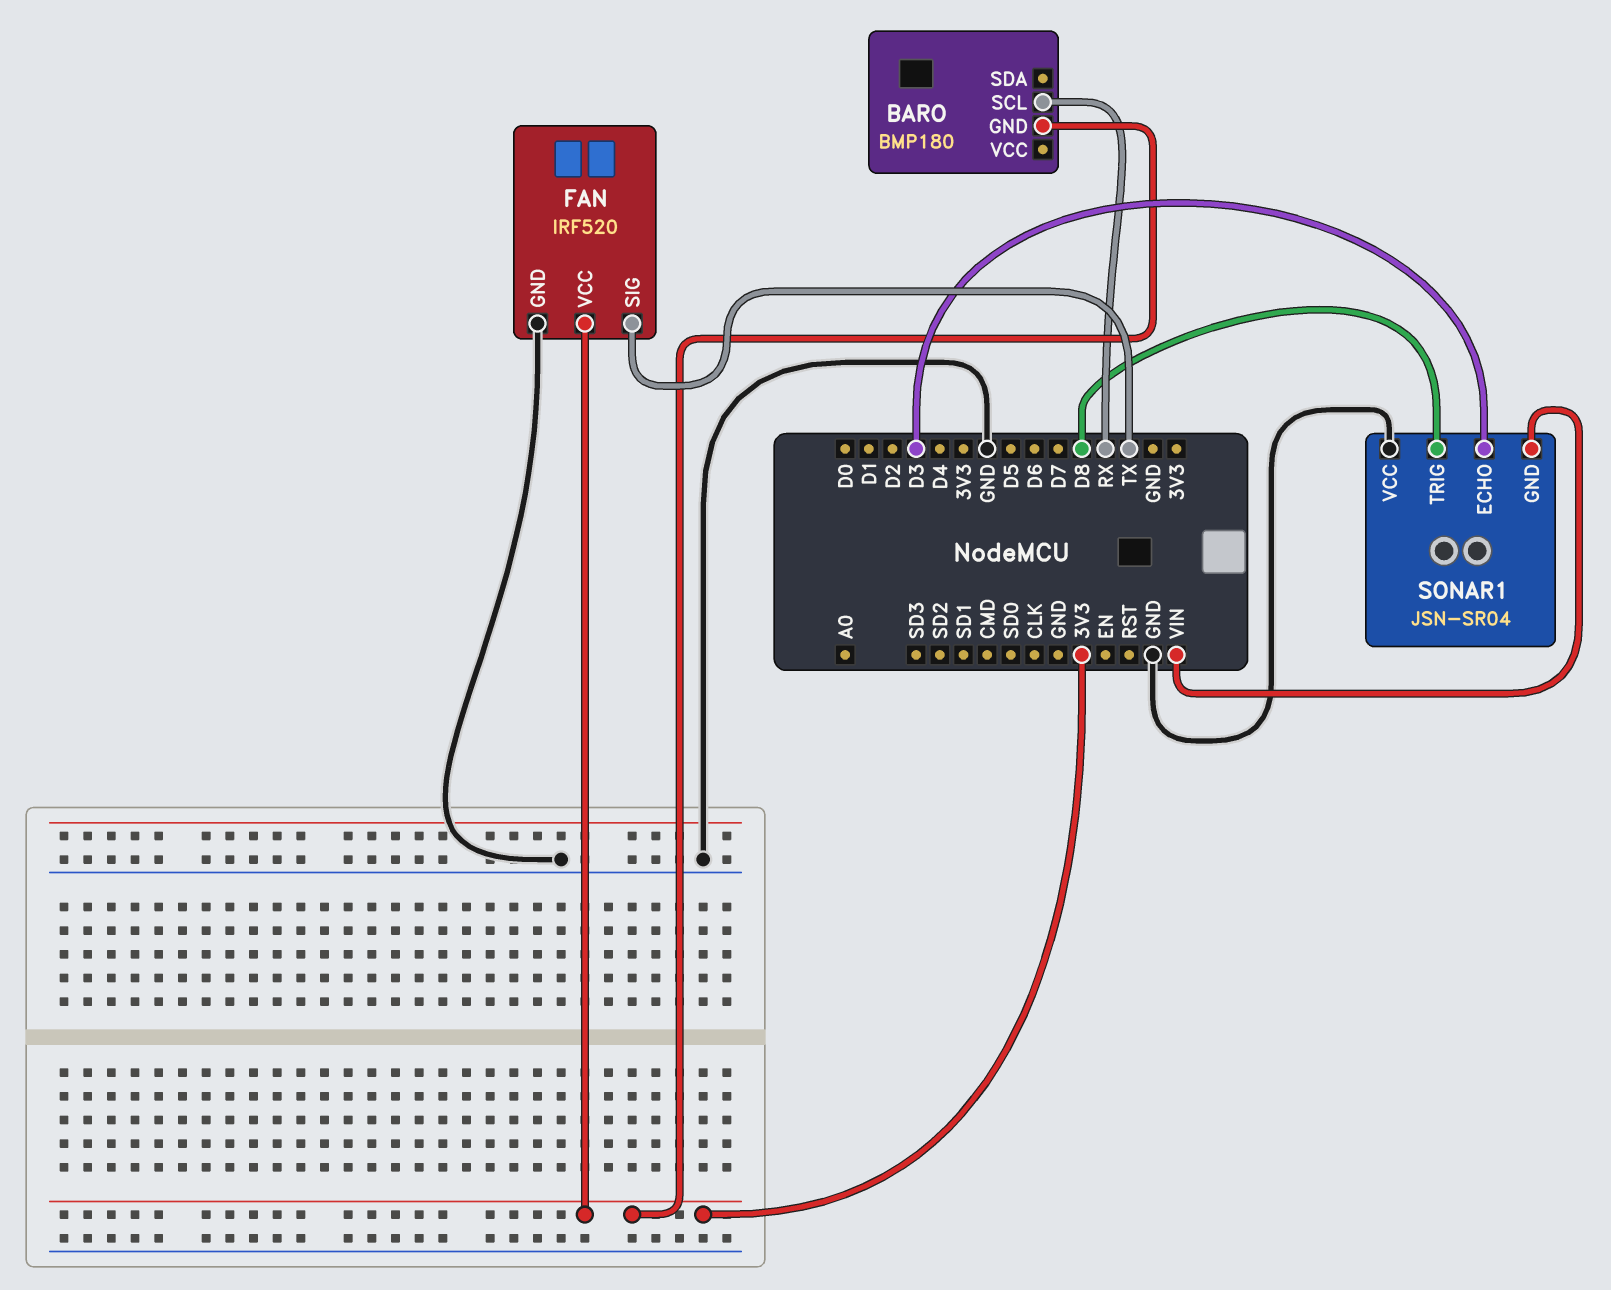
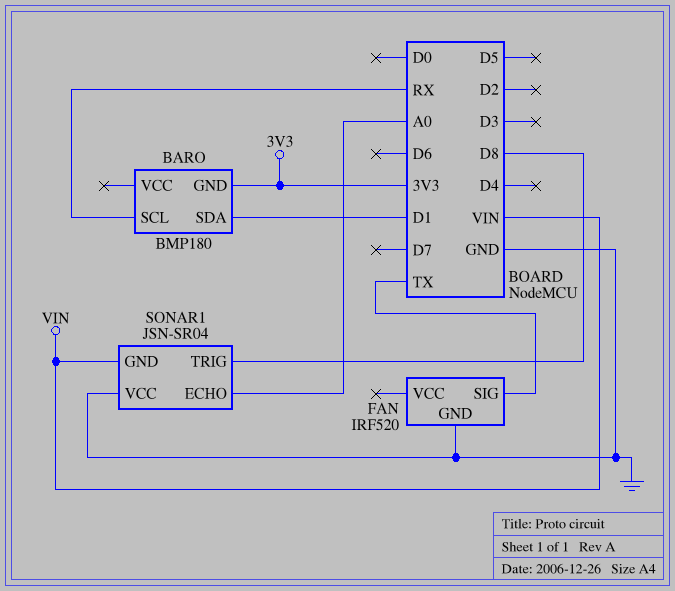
BARO pin SDA: none -> D1
FAN pin VCC: 3V3 -> none
SONAR1 pin ECHO: D3 -> A0

